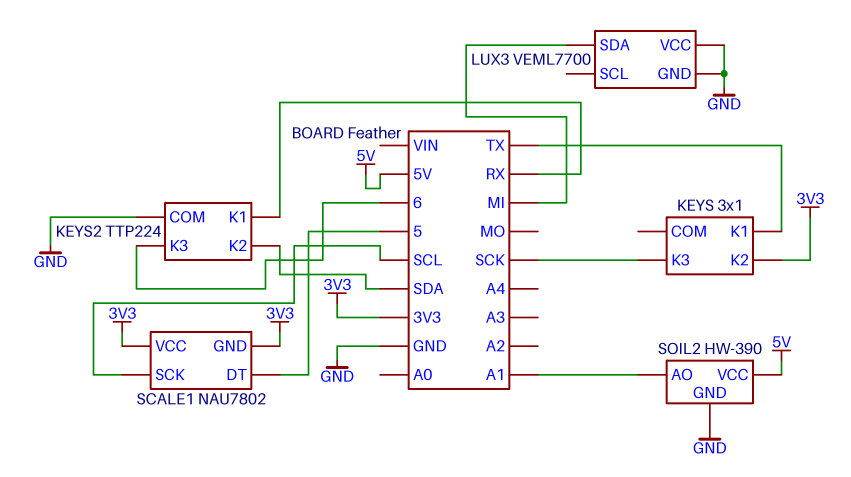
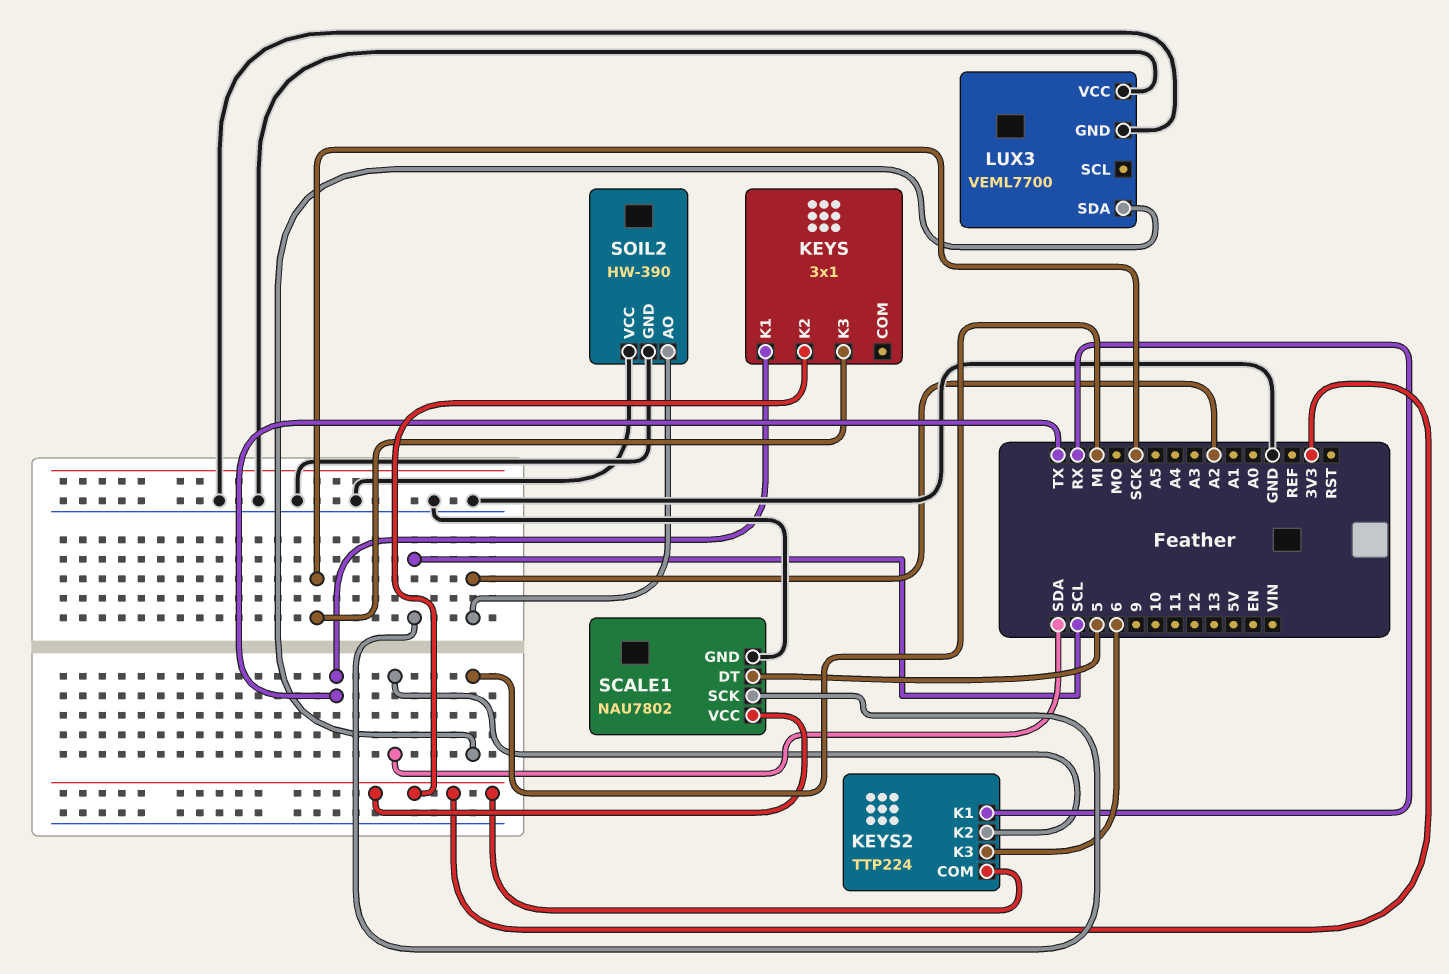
KEYS2 pin COM: GND -> 3V3
SCALE1 pin GND: 3V3 -> GND
SOIL2 pin AO: A1 -> A2
SOIL2 pin VCC: 5V -> GND

